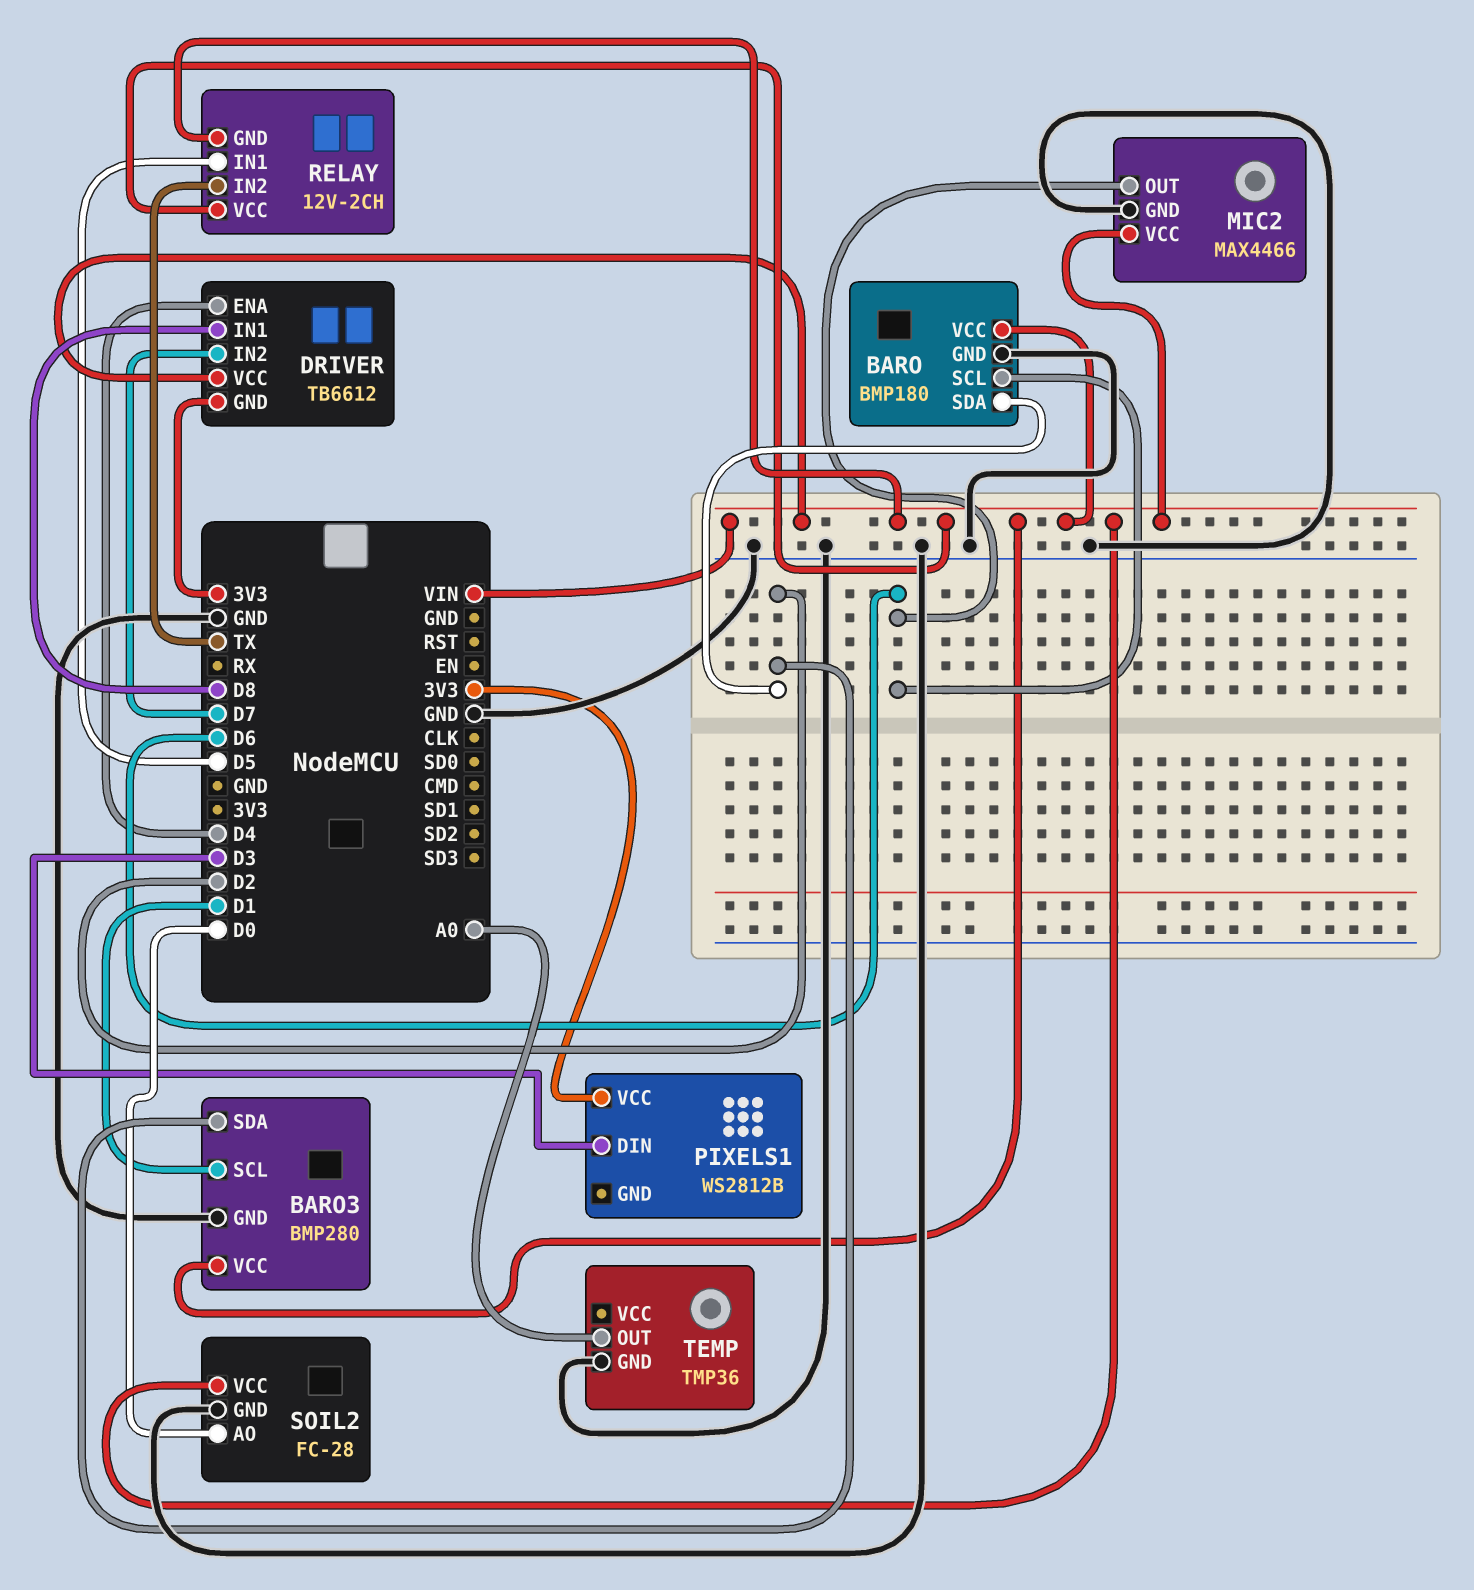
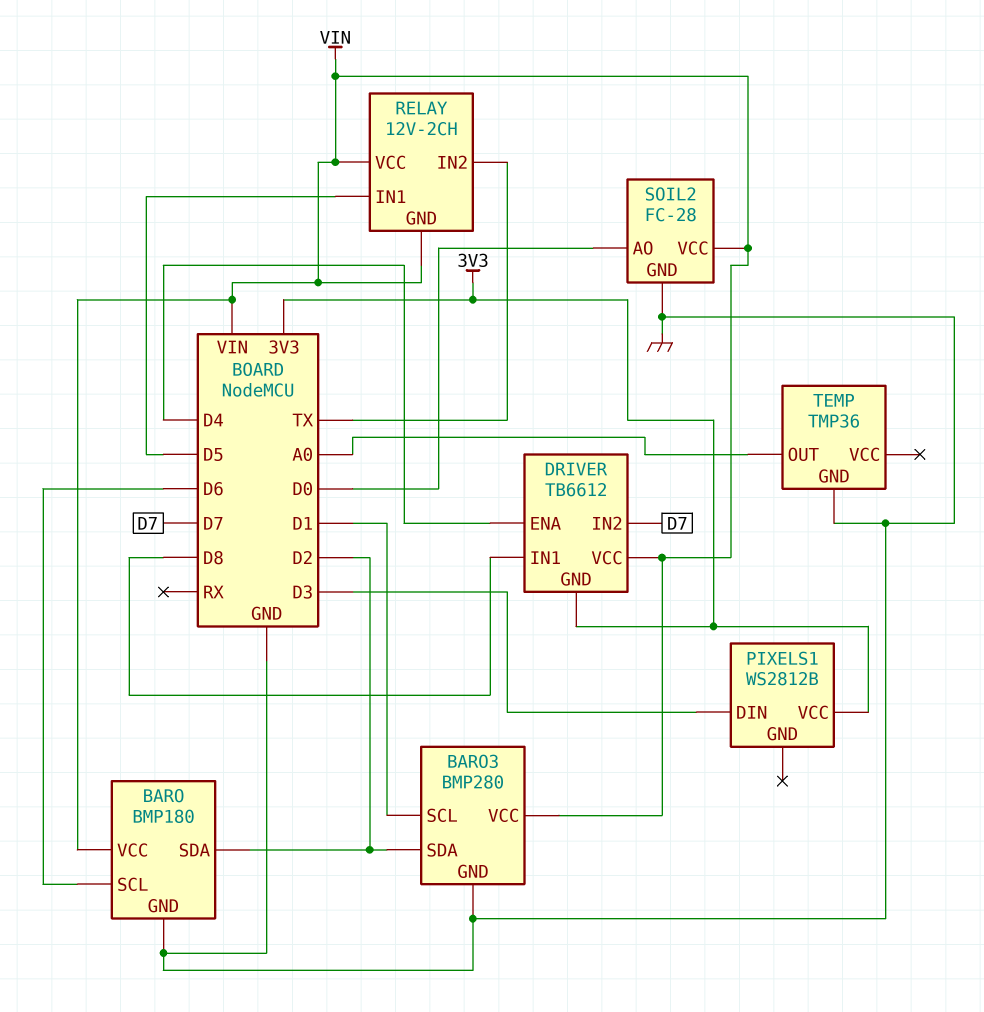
MIC2: MAX4466 -> none
MIC2 pin GND: GND -> none
MIC2 pin OUT: D6 -> none
MIC2 pin VCC: VIN -> none

